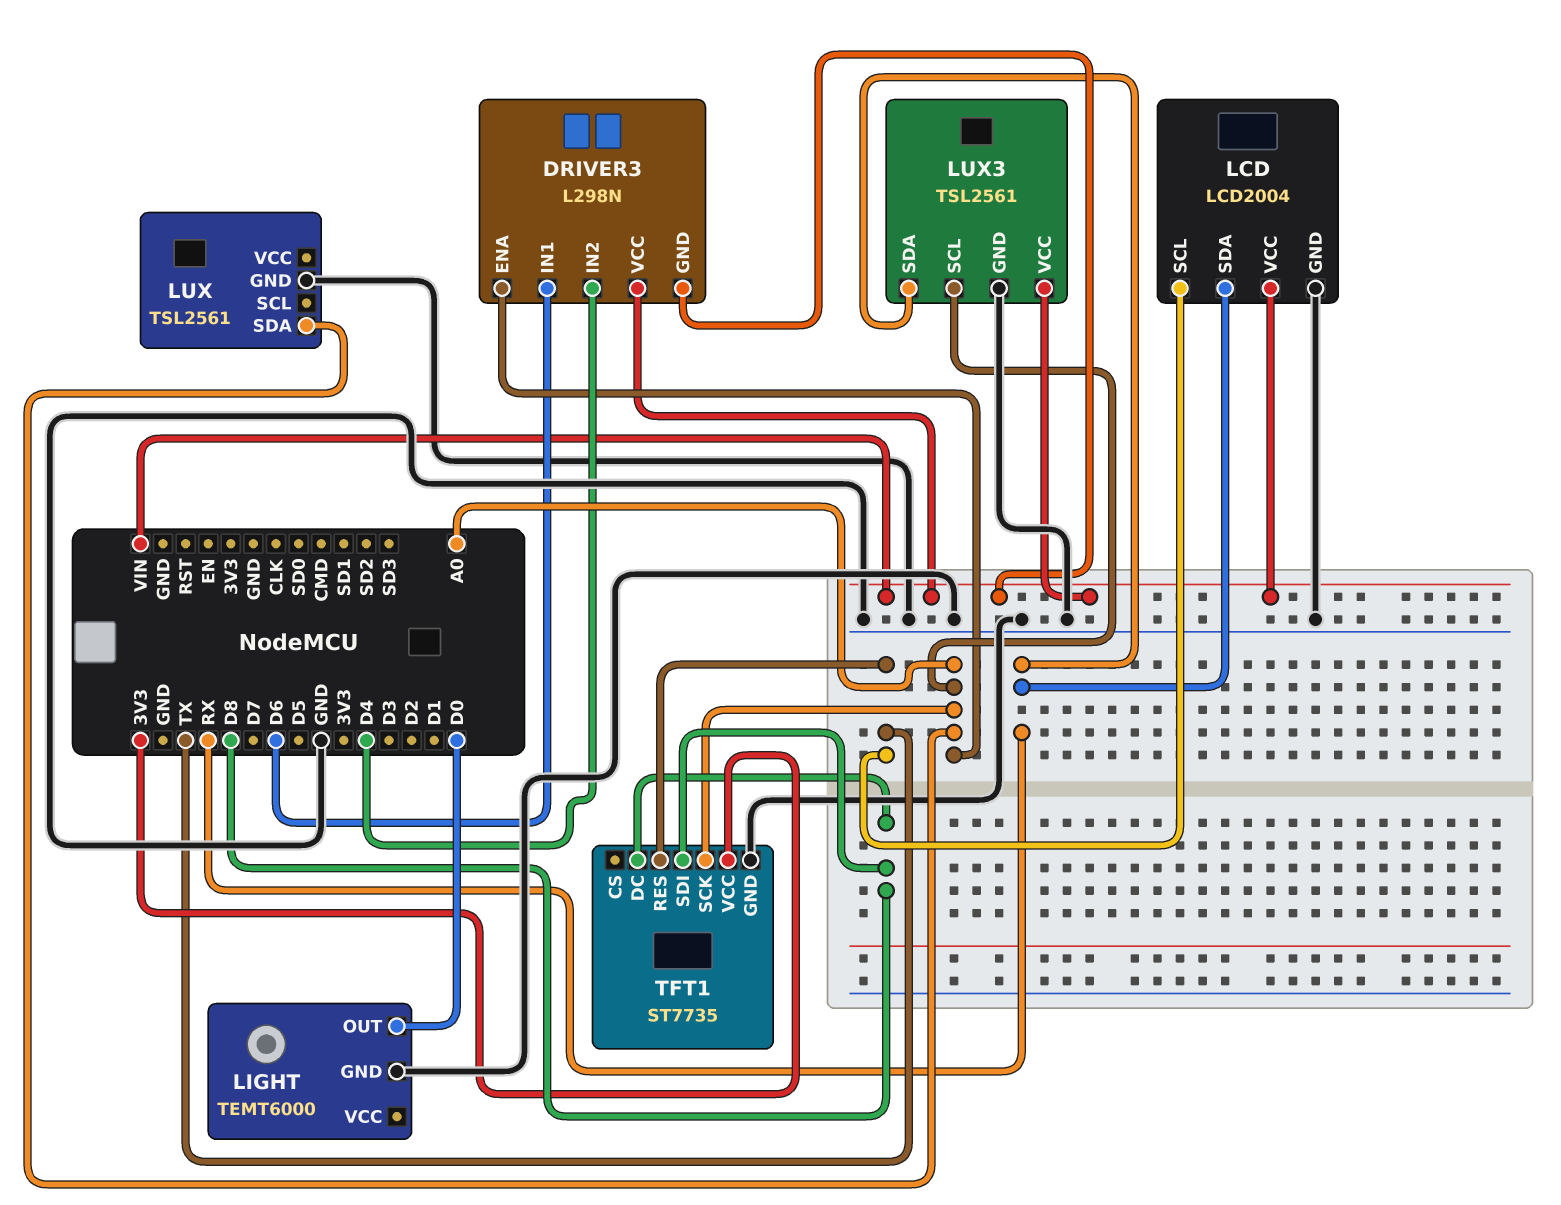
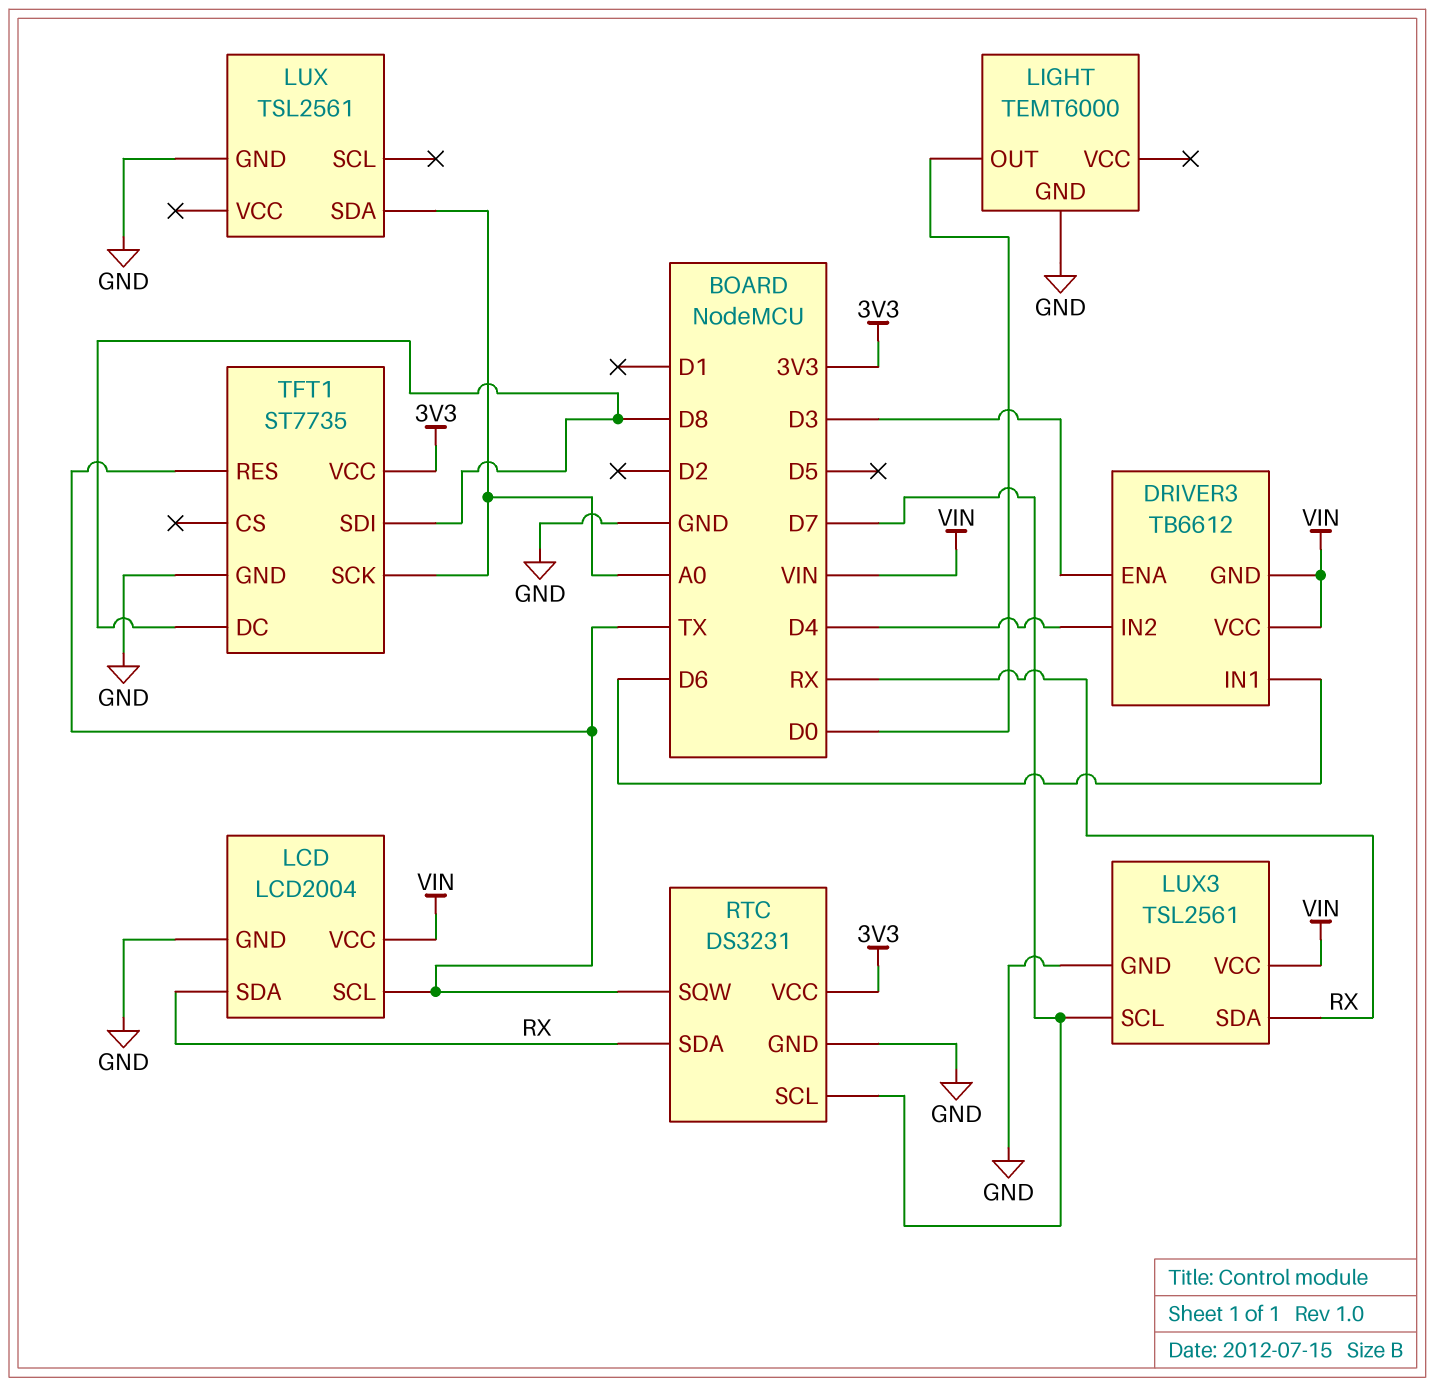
DRIVER3: L298N -> TB6612
DRIVER3 pin ENA: A0 -> D3
LUX3 pin SCL: A0 -> D7
RTC: none -> DS3231
RTC pin GND: none -> GND
RTC pin SCL: none -> D7
RTC pin SDA: none -> RX
RTC pin SQW: none -> TX
RTC pin VCC: none -> 3V3

